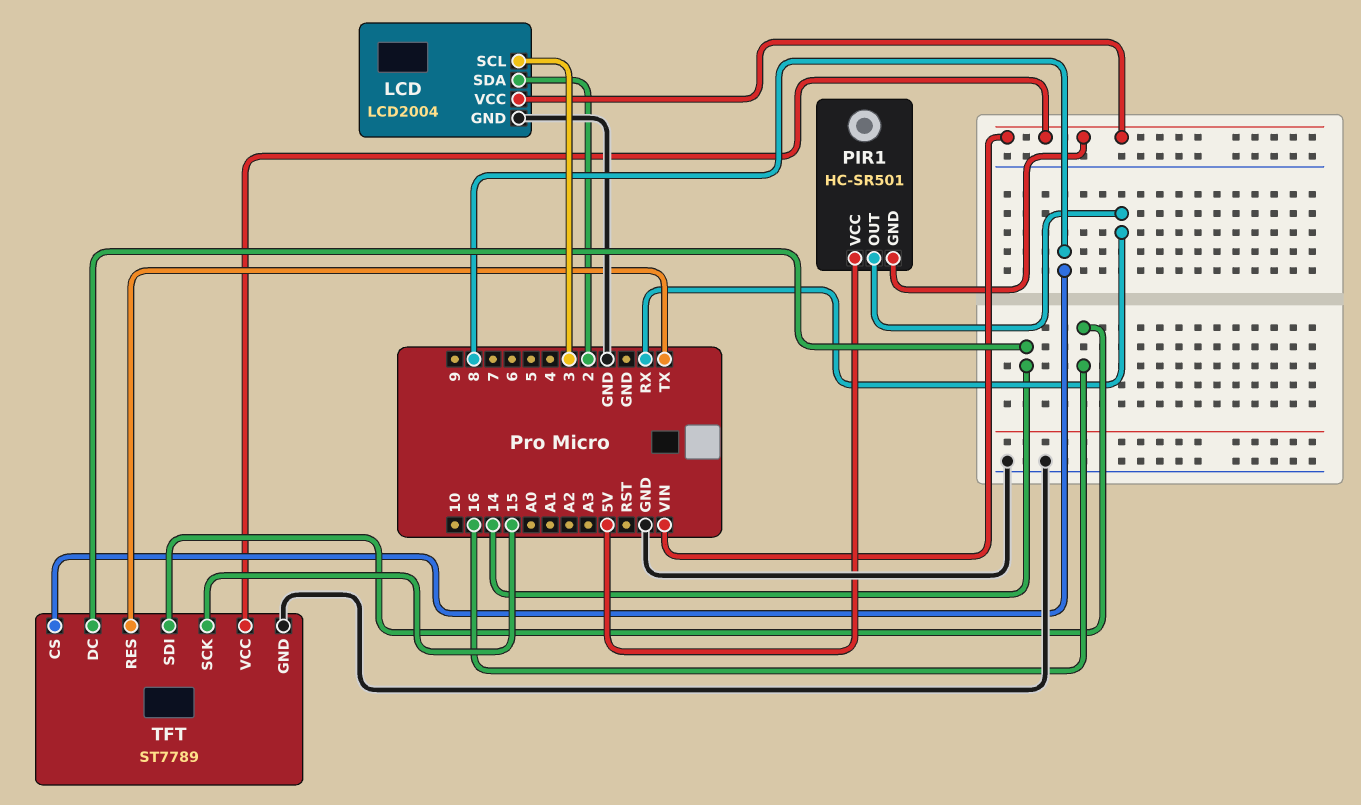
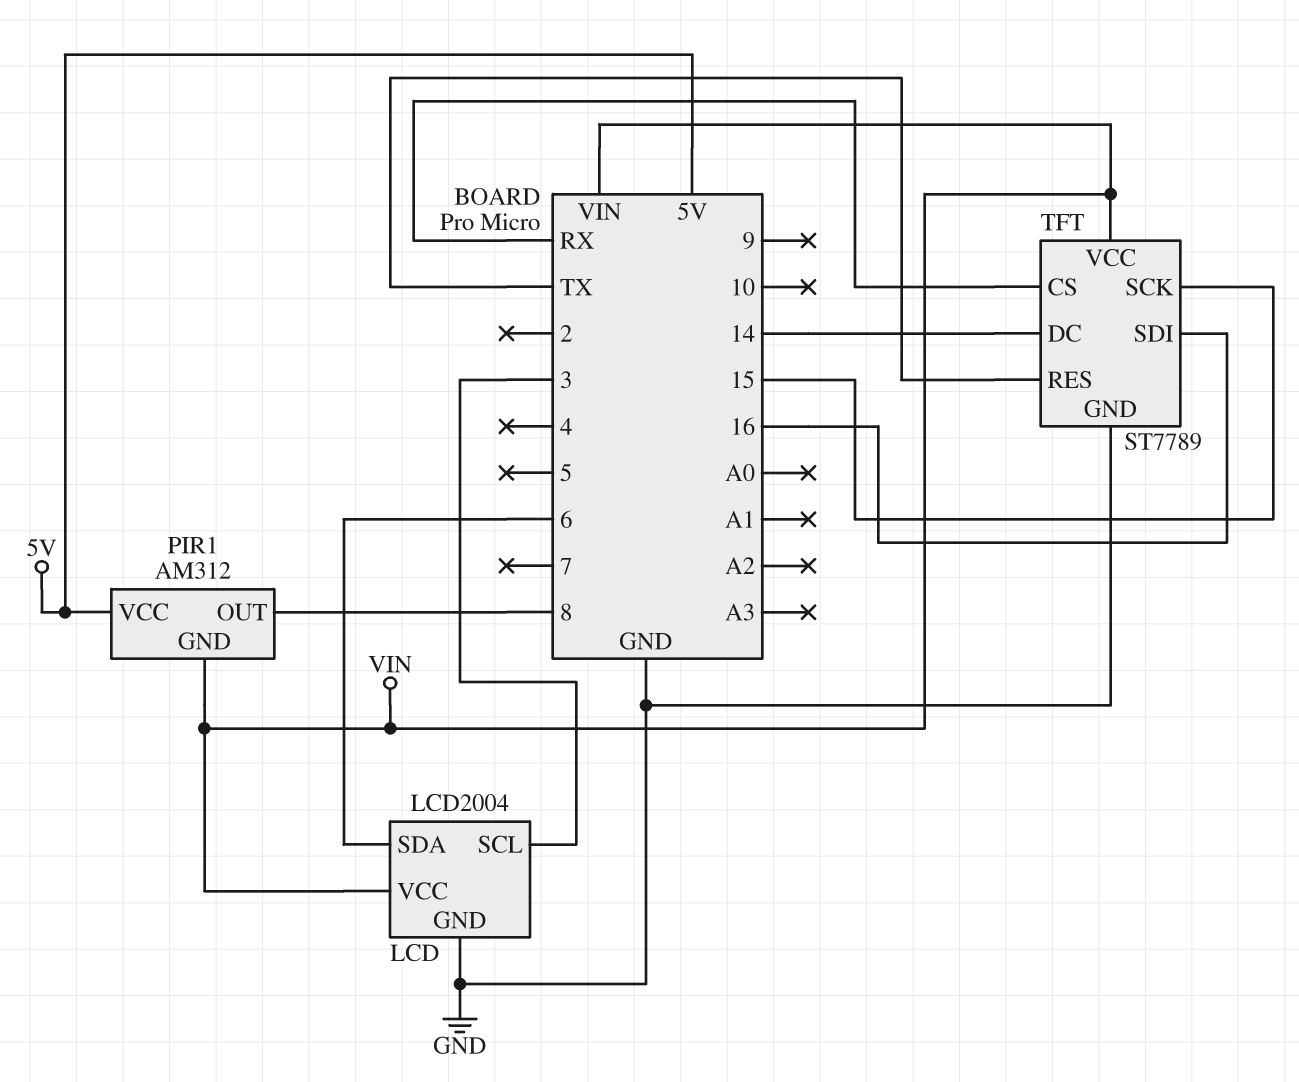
LCD pin SDA: 2 -> 6
PIR1: HC-SR501 -> AM312
PIR1 pin OUT: RX -> 8
TFT pin CS: 8 -> RX

